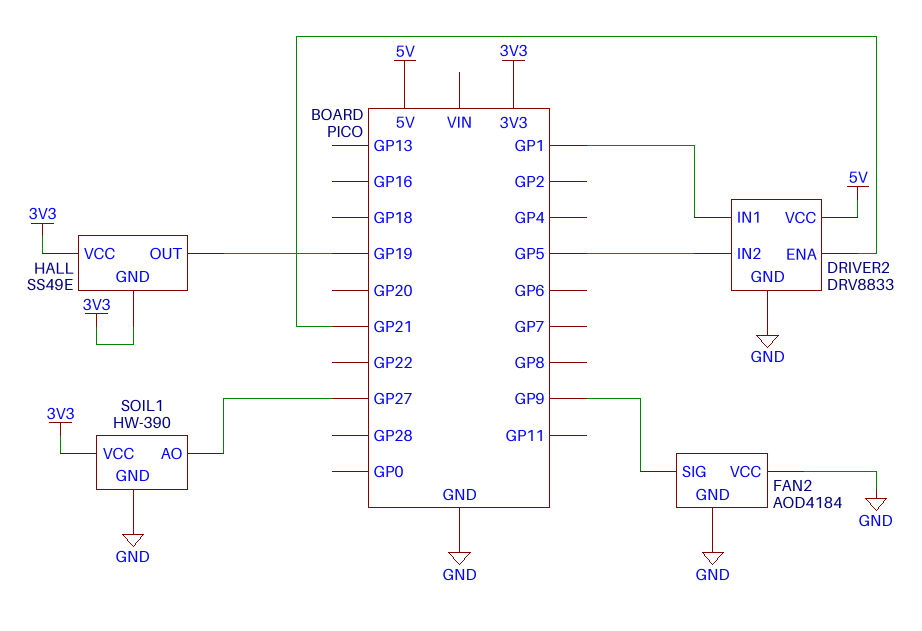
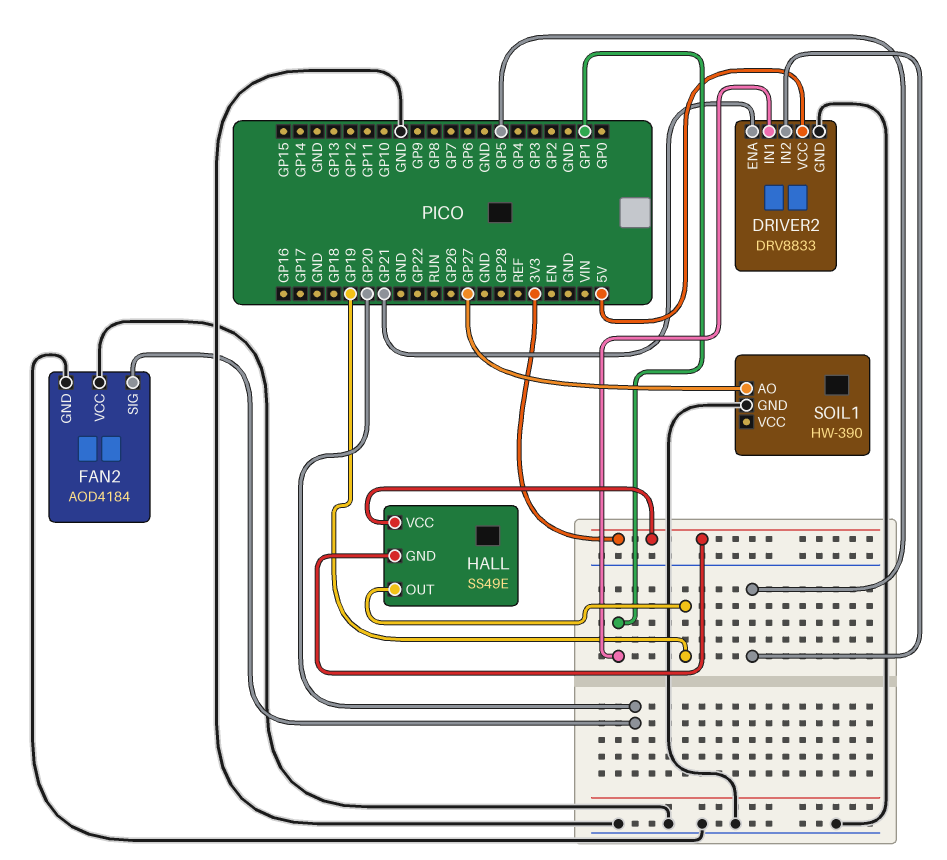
FAN2 pin SIG: GP9 -> GP20
SOIL1 pin VCC: 3V3 -> none

